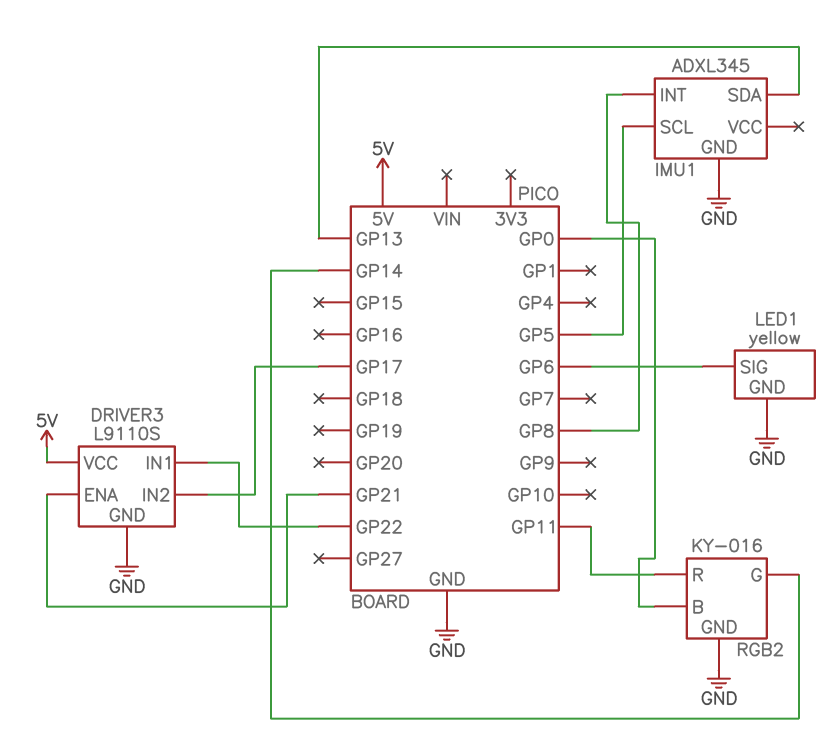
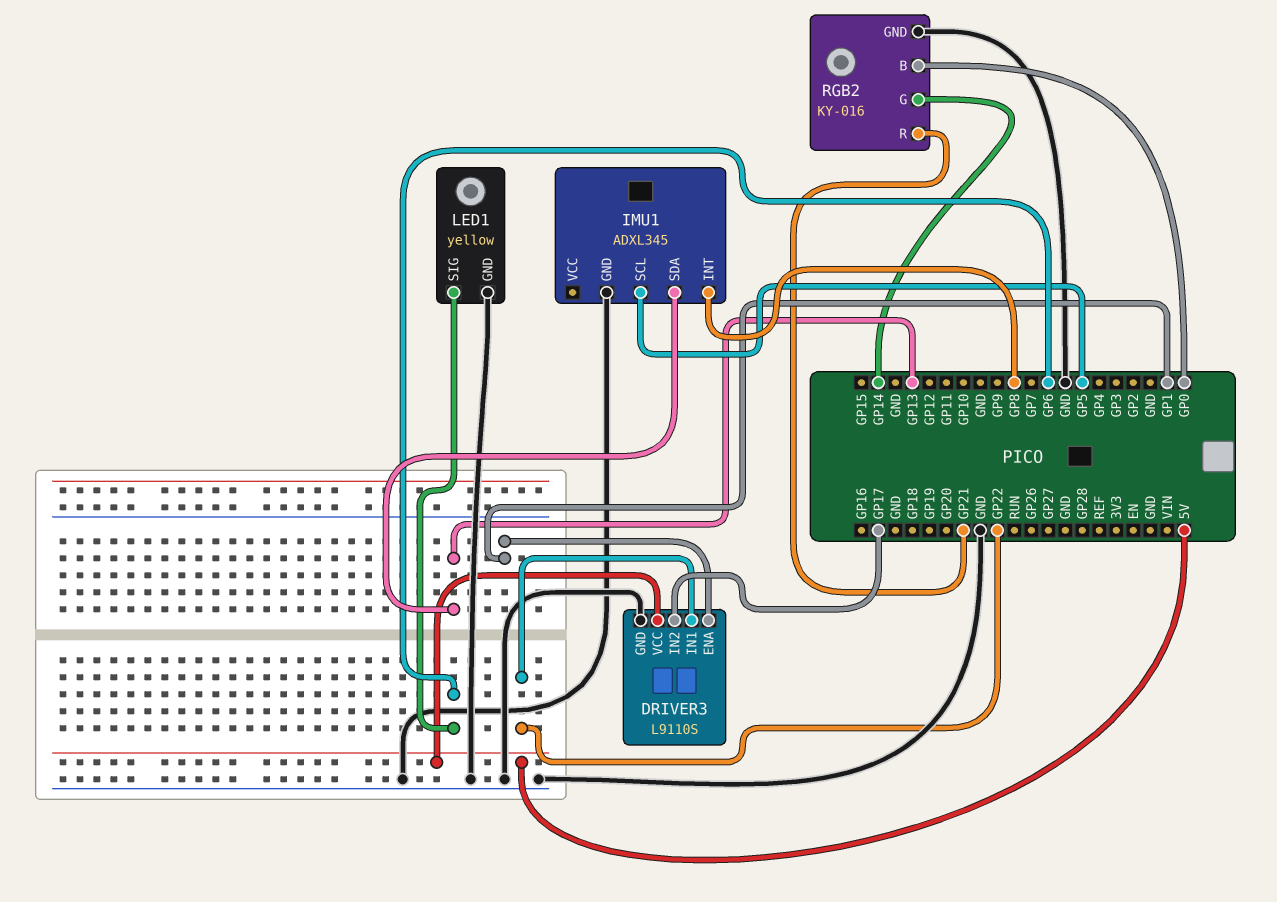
DRIVER3 pin ENA: GP21 -> GP1
RGB2 pin R: GP11 -> GP21

